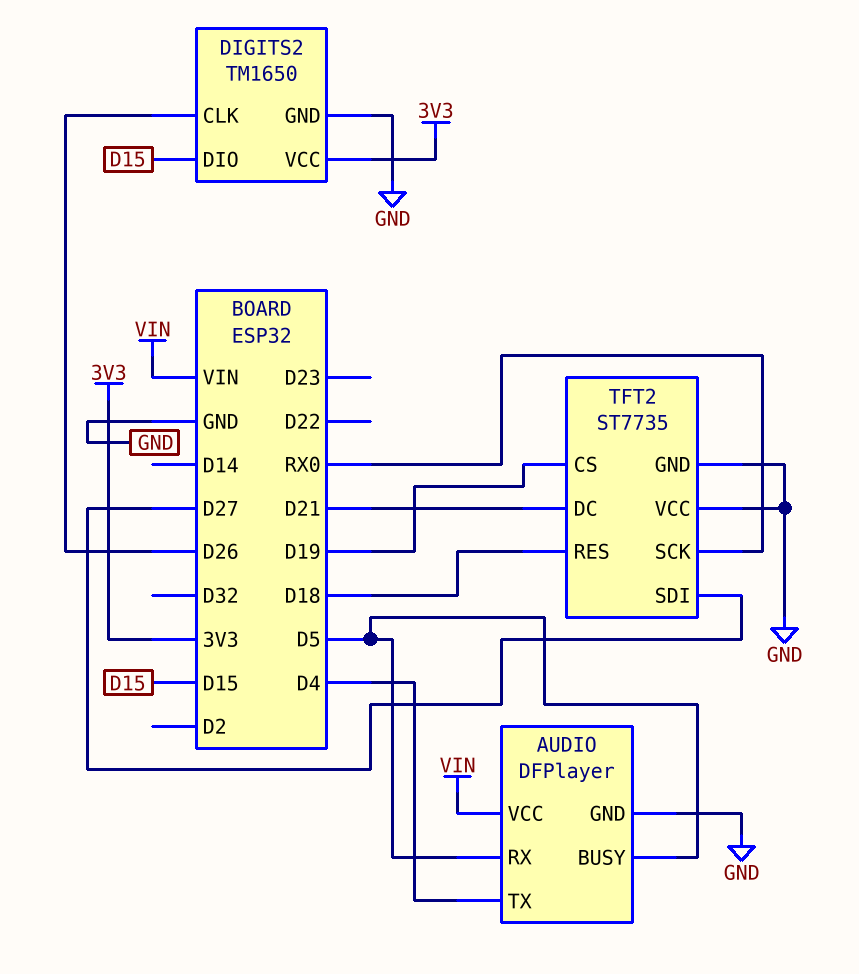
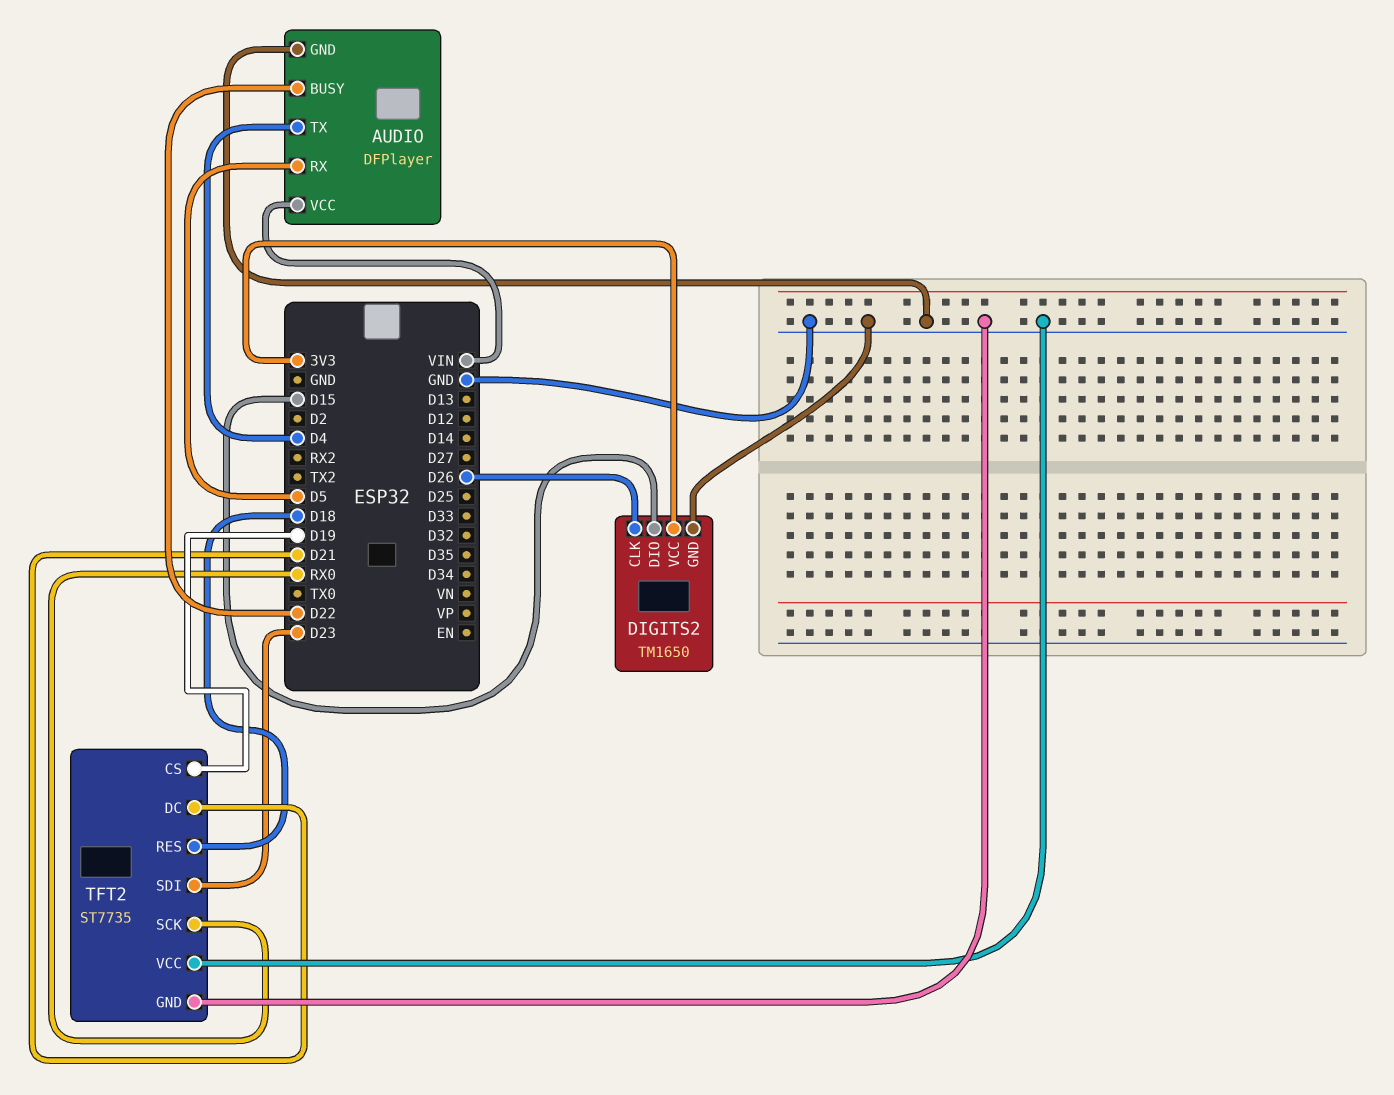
AUDIO pin BUSY: D5 -> D22
TFT2 pin SDI: D27 -> D23

